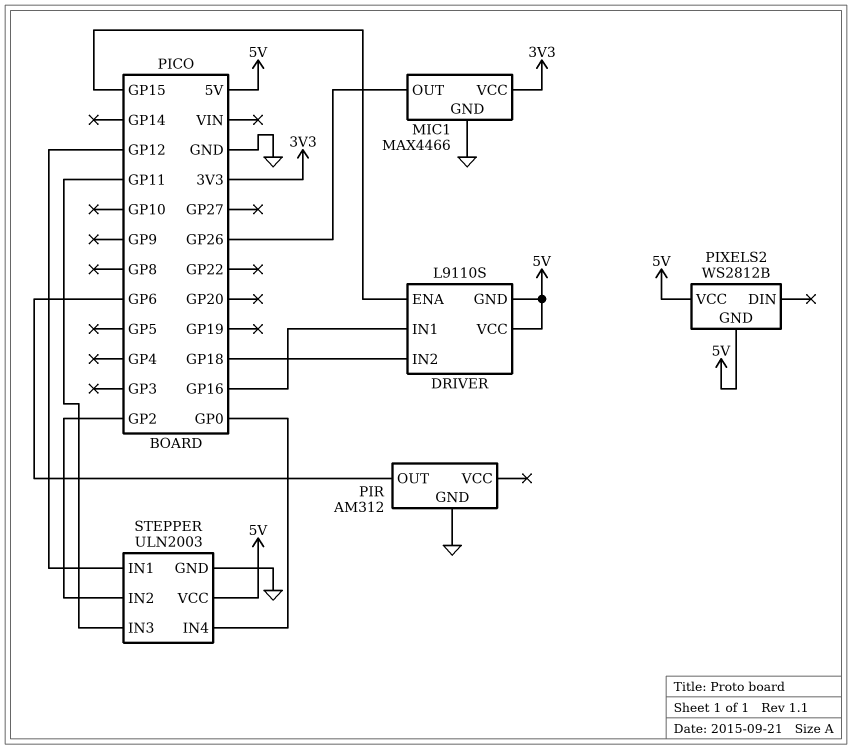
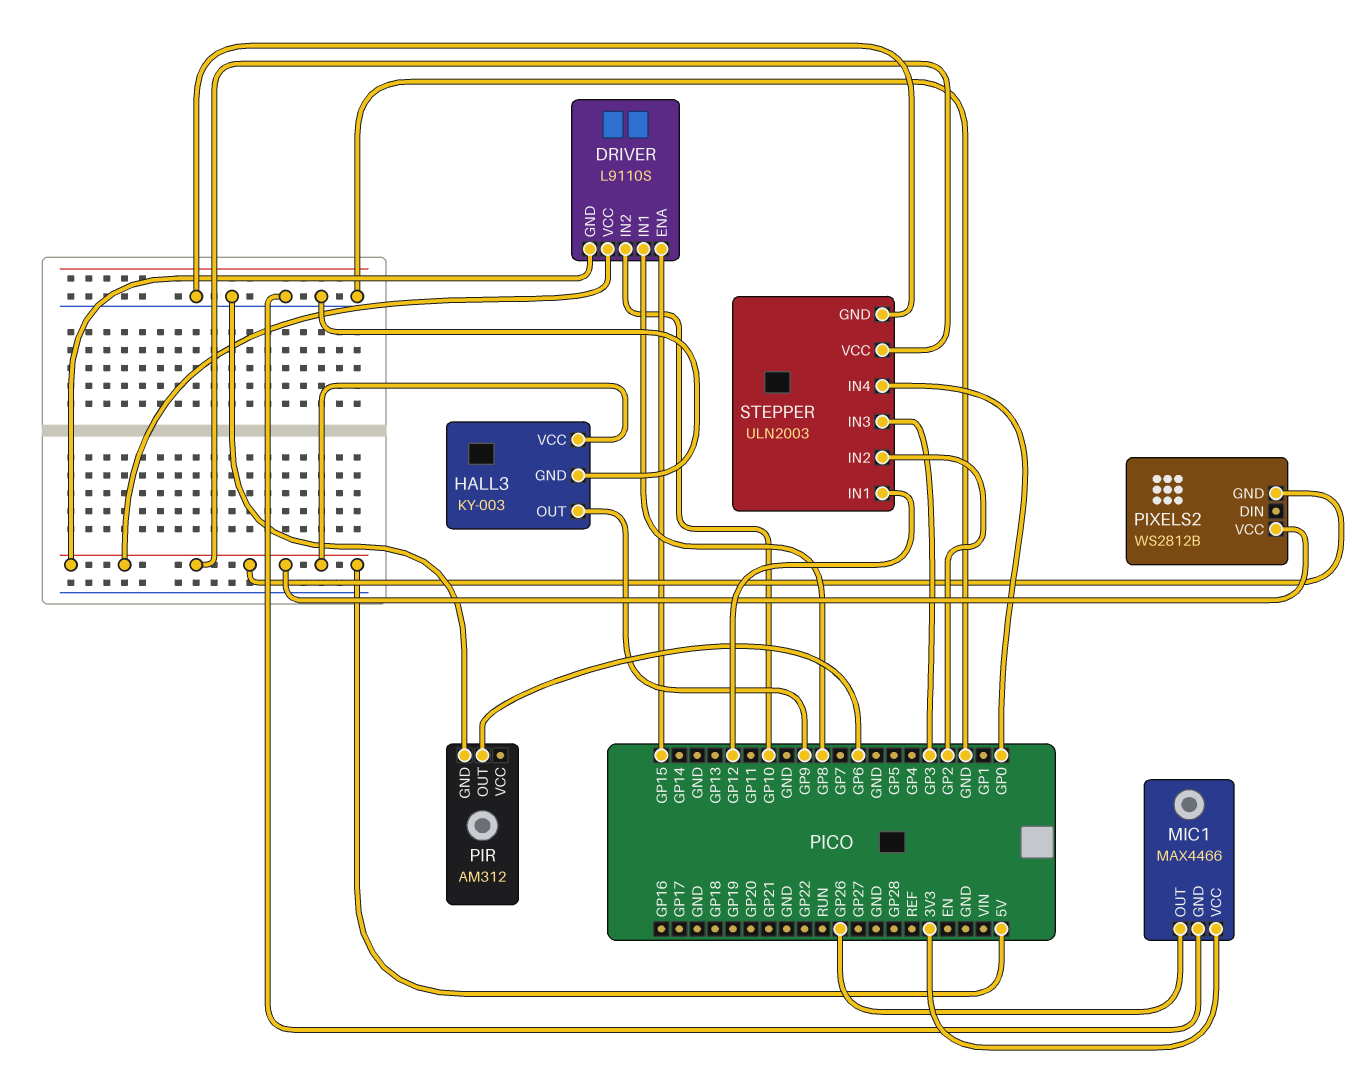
DRIVER pin IN1: GP16 -> GP8
DRIVER pin IN2: GP18 -> GP10
HALL3: none -> KY-003
HALL3 pin GND: none -> GND
HALL3 pin OUT: none -> GP9
HALL3 pin VCC: none -> 5V
STEPPER pin IN3: GP11 -> GP3

